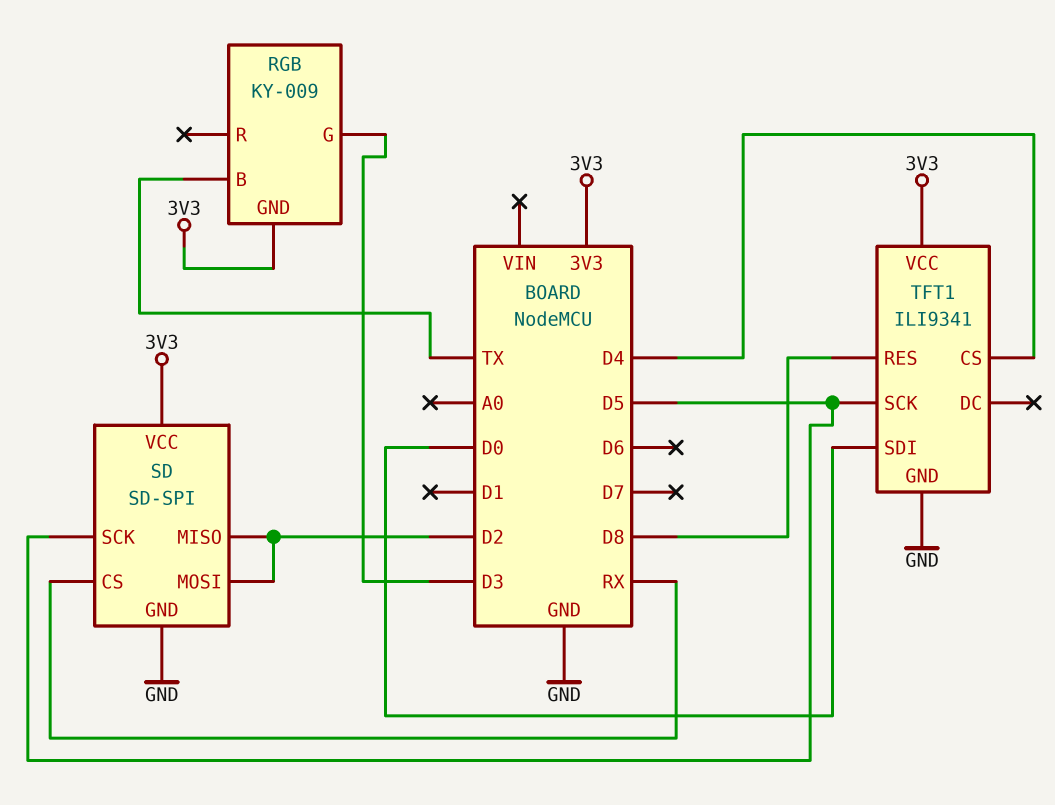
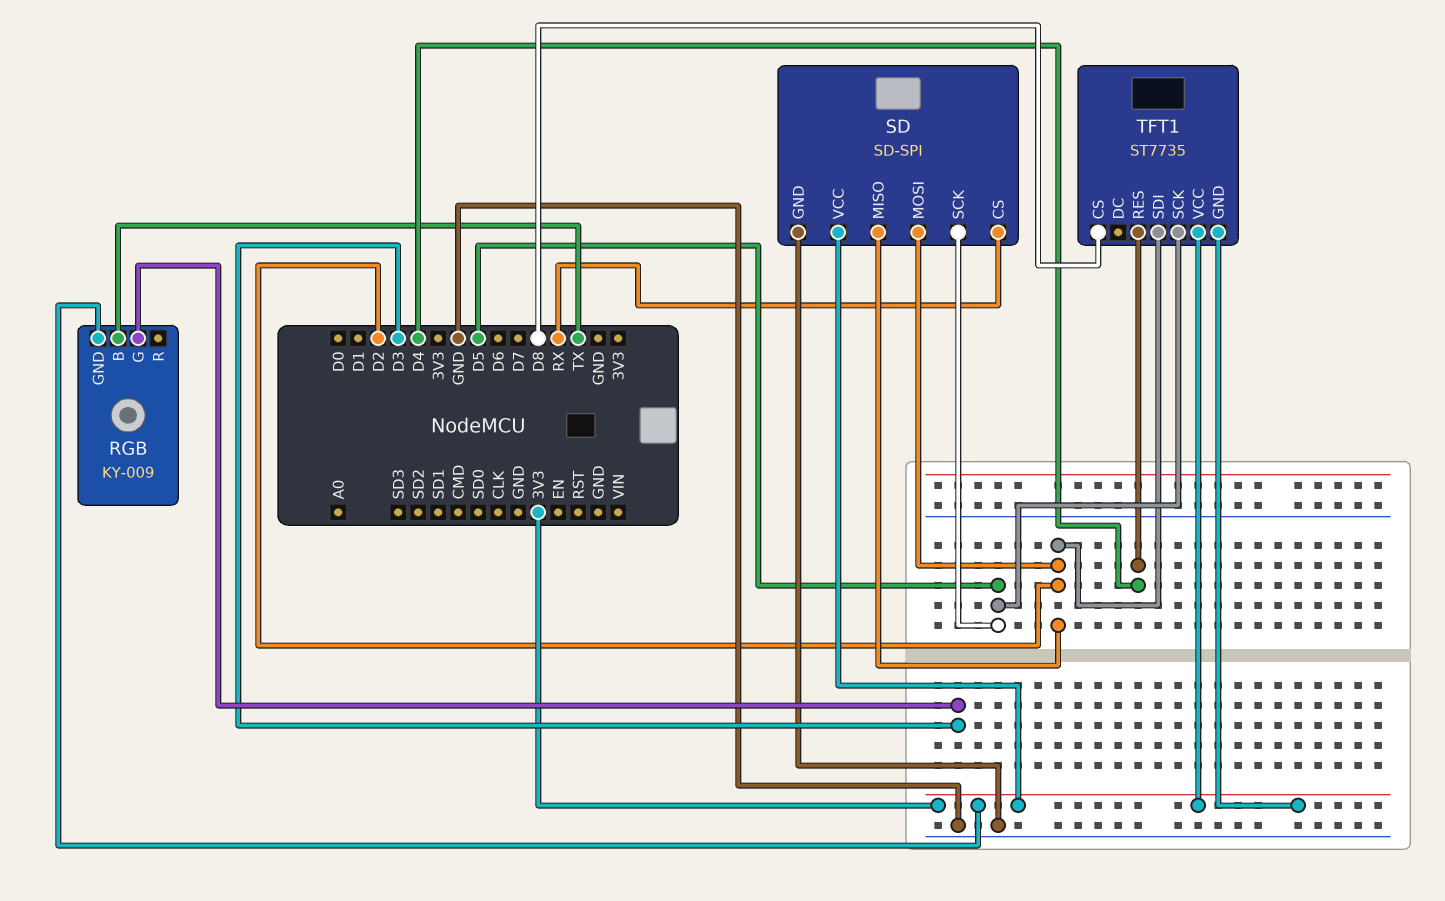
TFT1: ILI9341 -> ST7735
TFT1 pin CS: D4 -> D8
TFT1 pin GND: GND -> 3V3
TFT1 pin RES: D8 -> D4
TFT1 pin SDI: D0 -> D2

